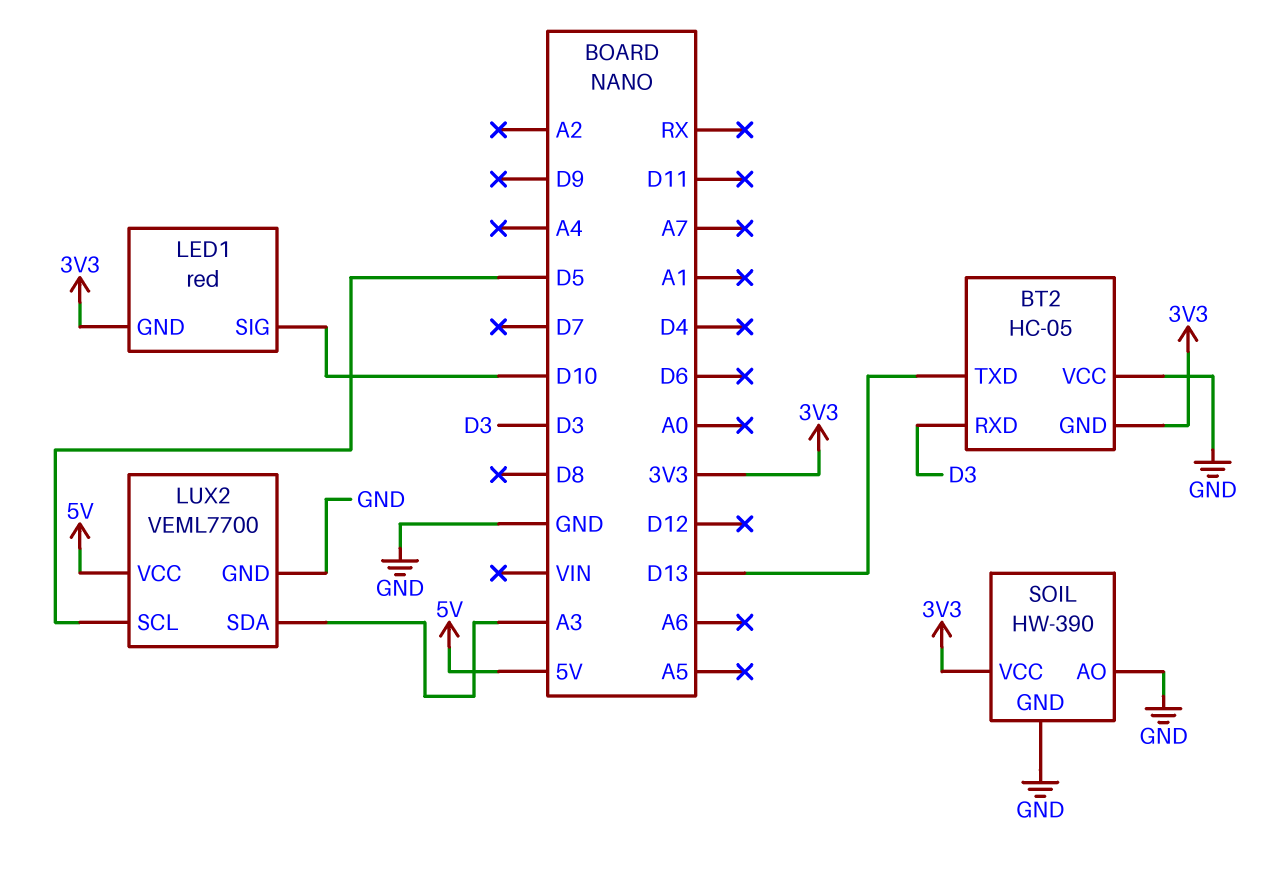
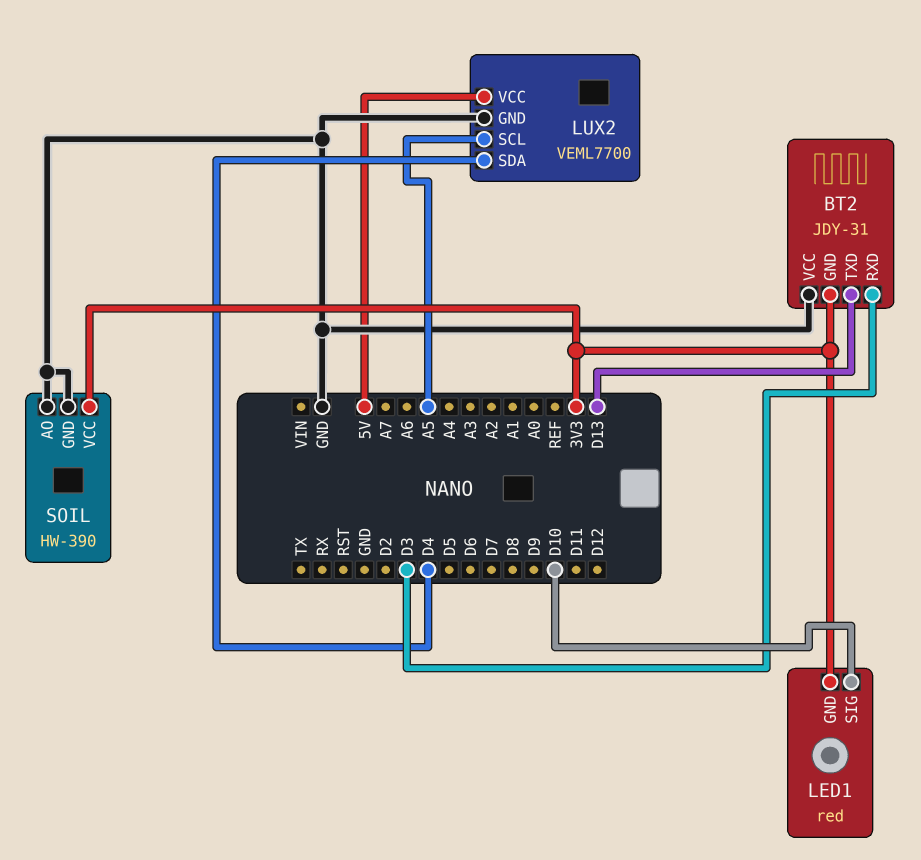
BT2: HC-05 -> JDY-31
LUX2 pin SCL: D5 -> A5
LUX2 pin SDA: A3 -> D4

